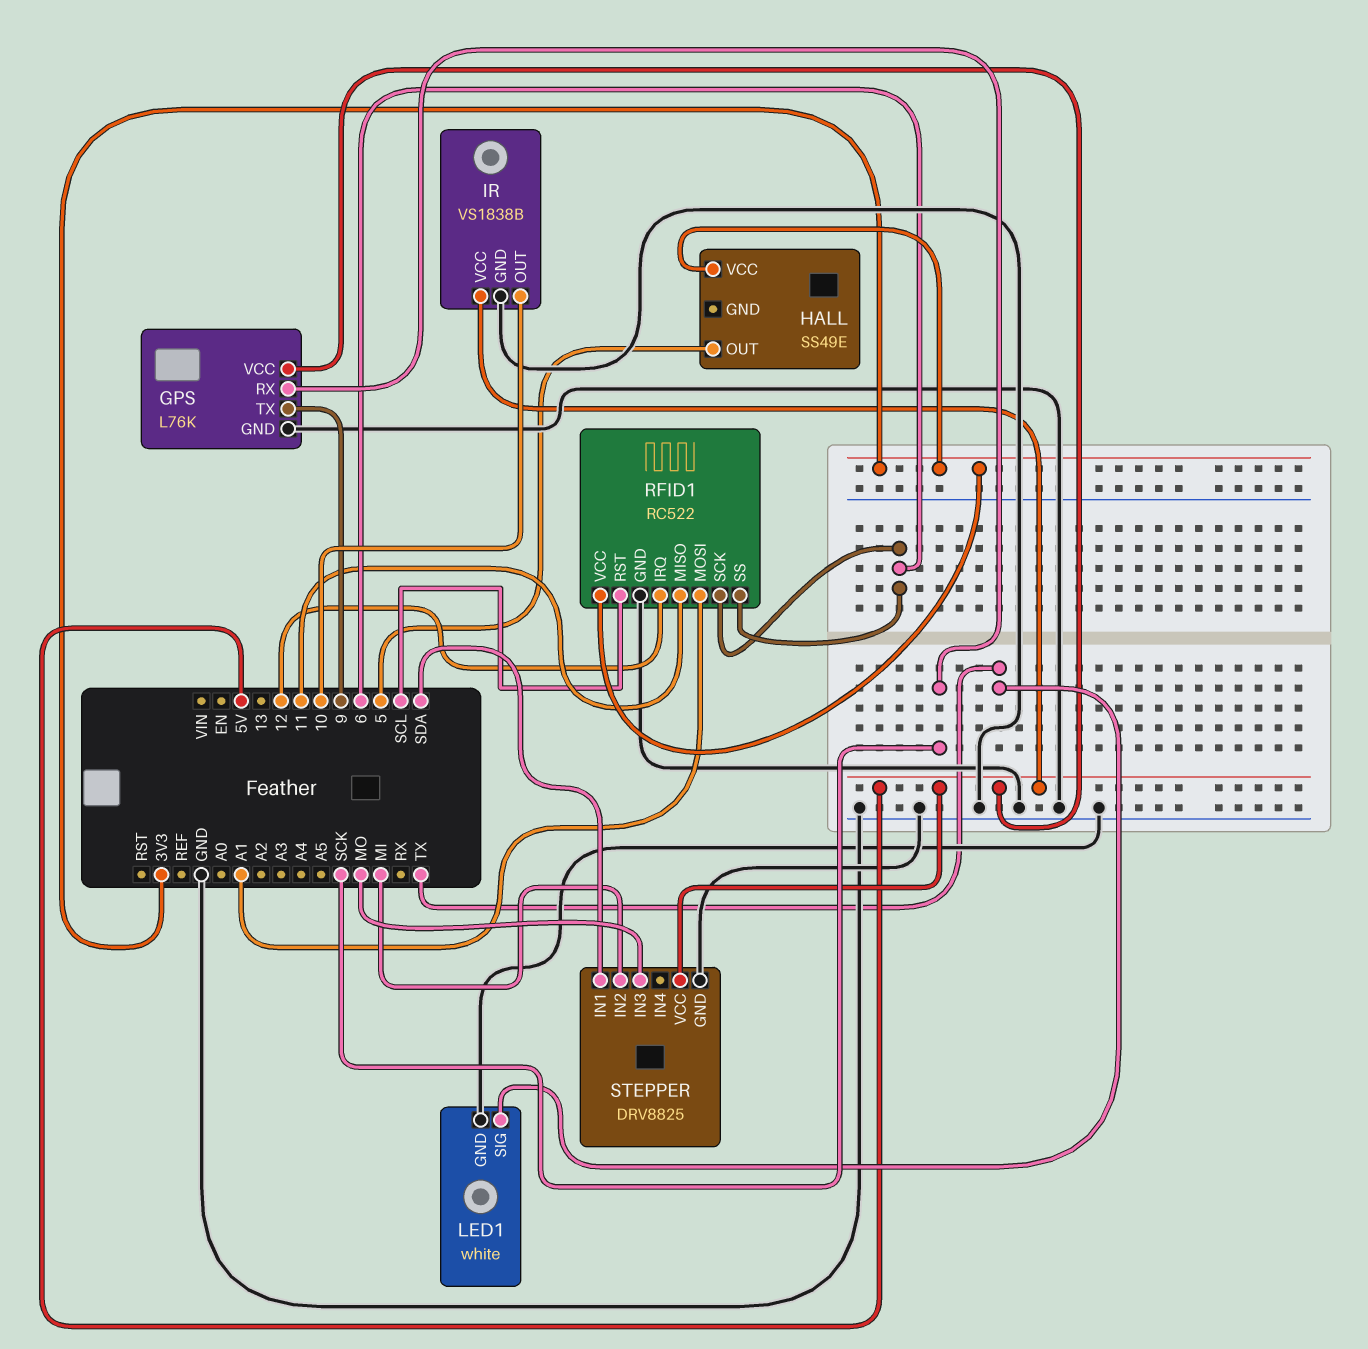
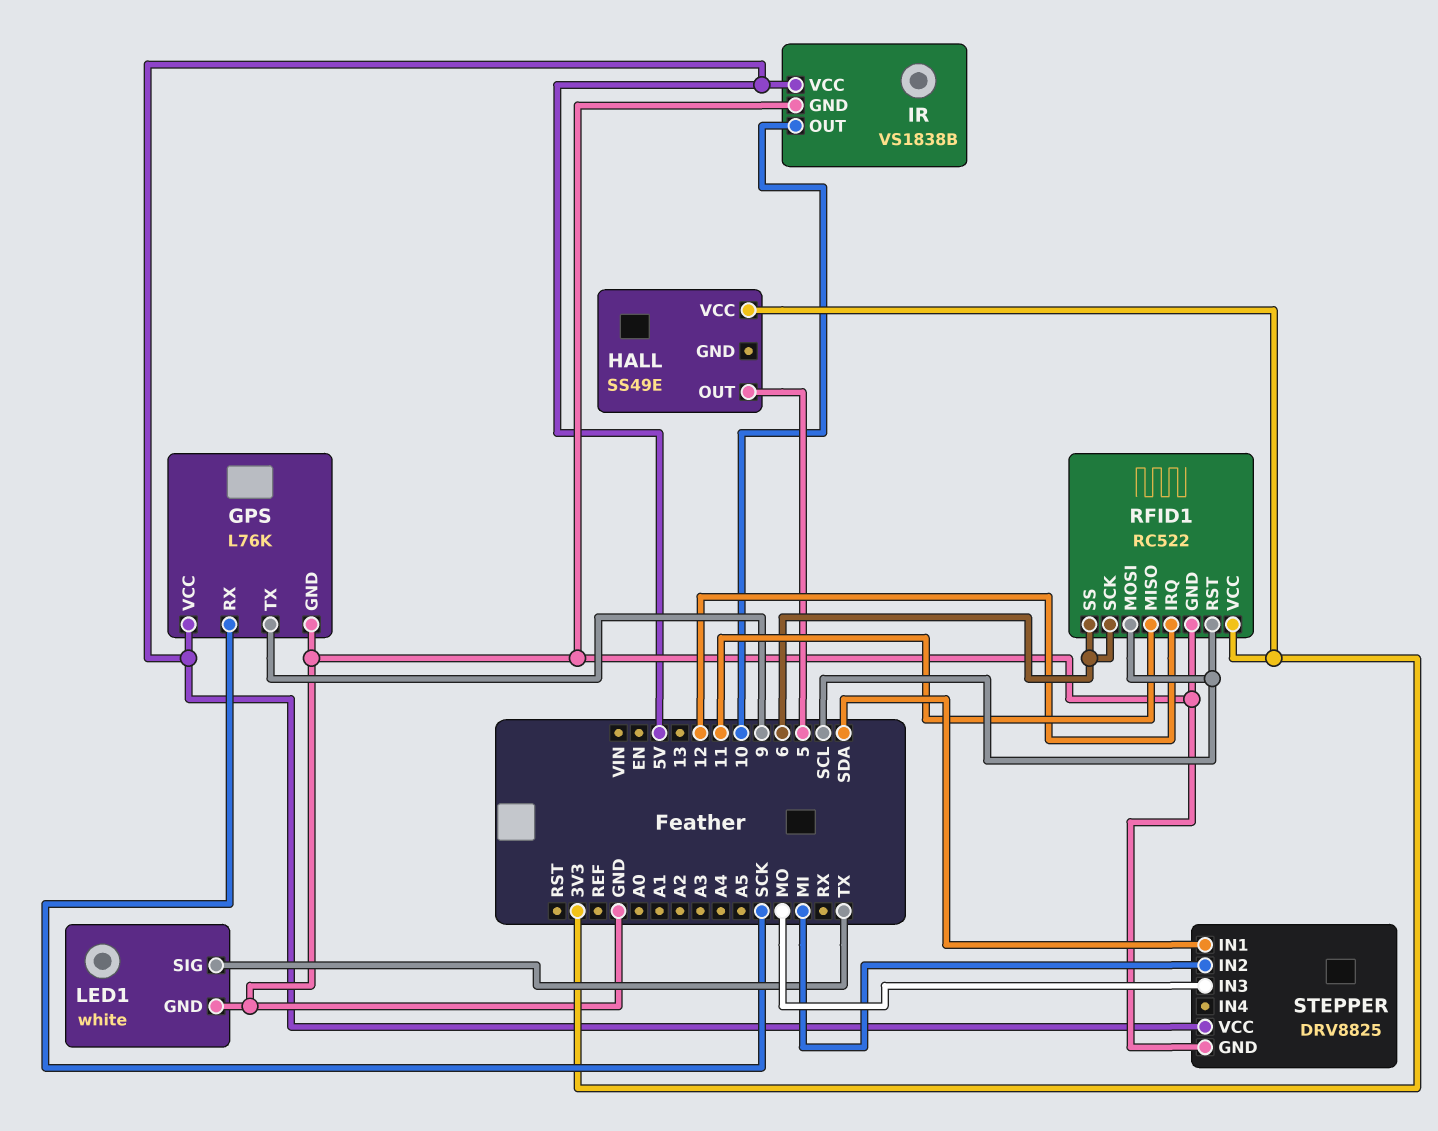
RFID1 pin MOSI: A1 -> SCL

